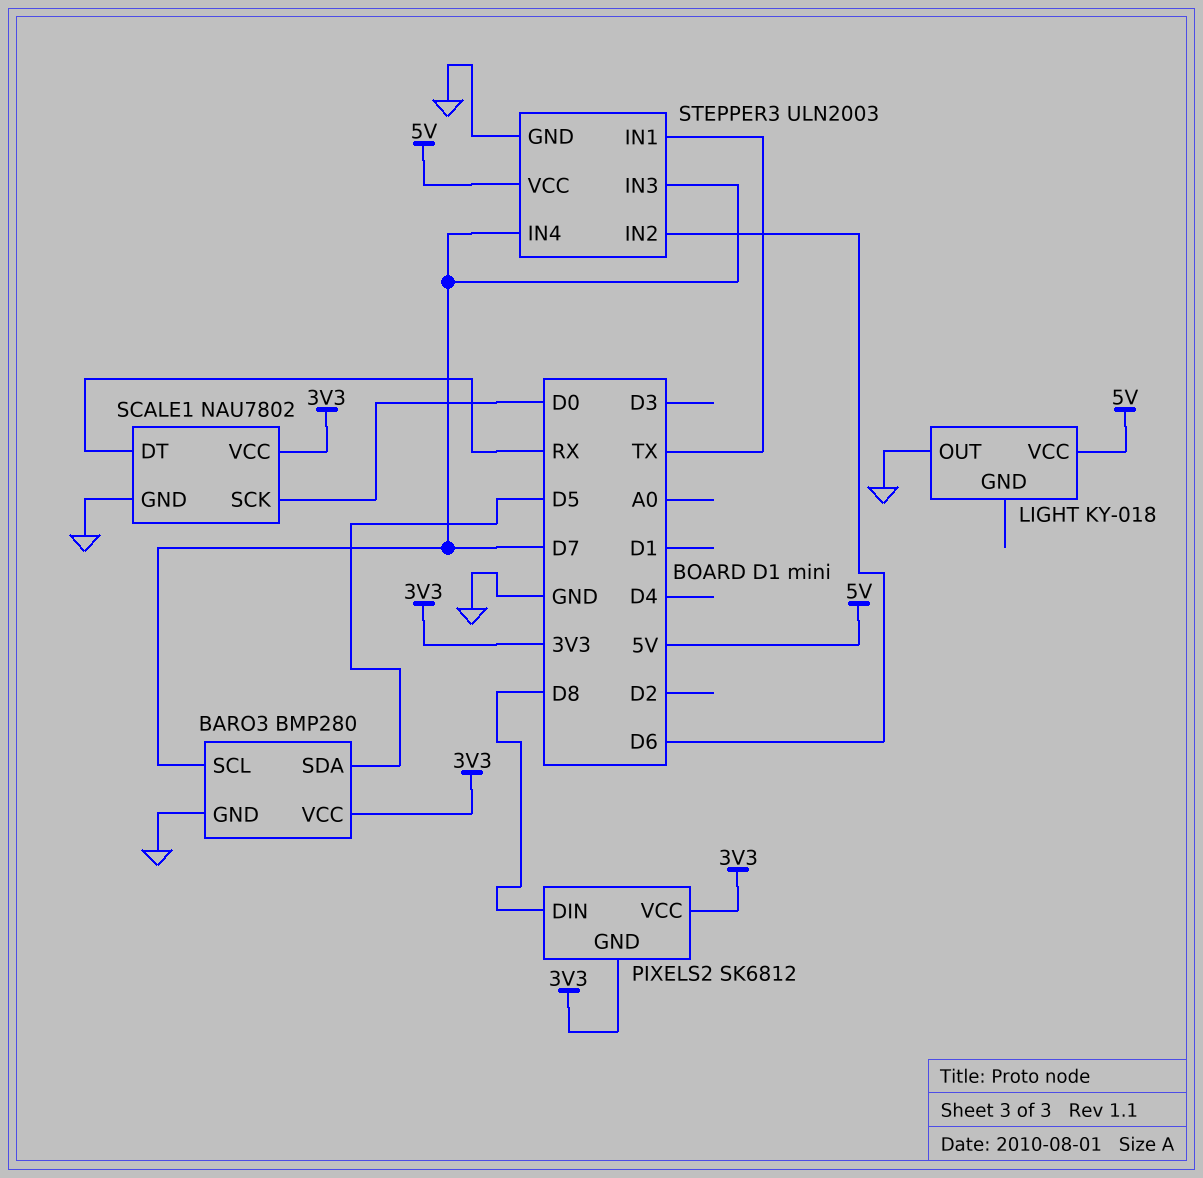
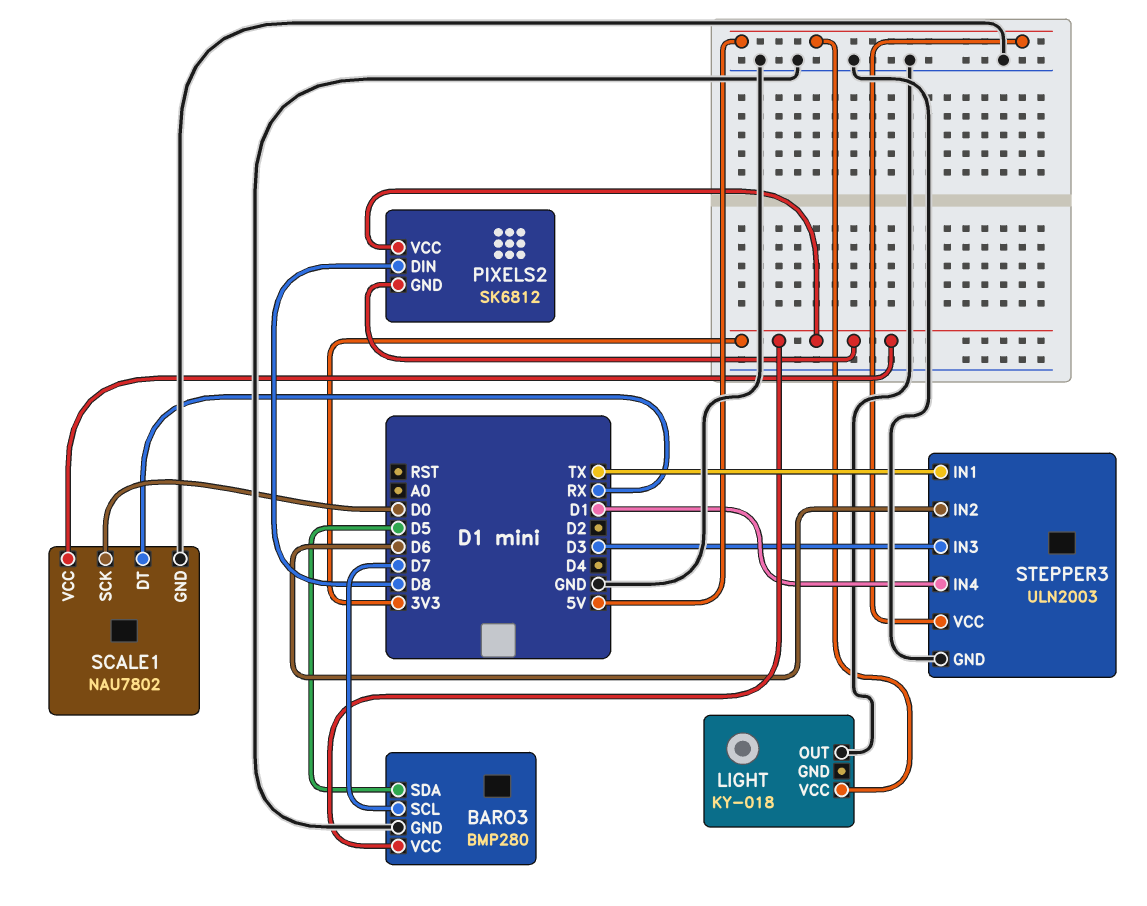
STEPPER3 pin IN3: D7 -> D3
STEPPER3 pin IN4: D7 -> D1

